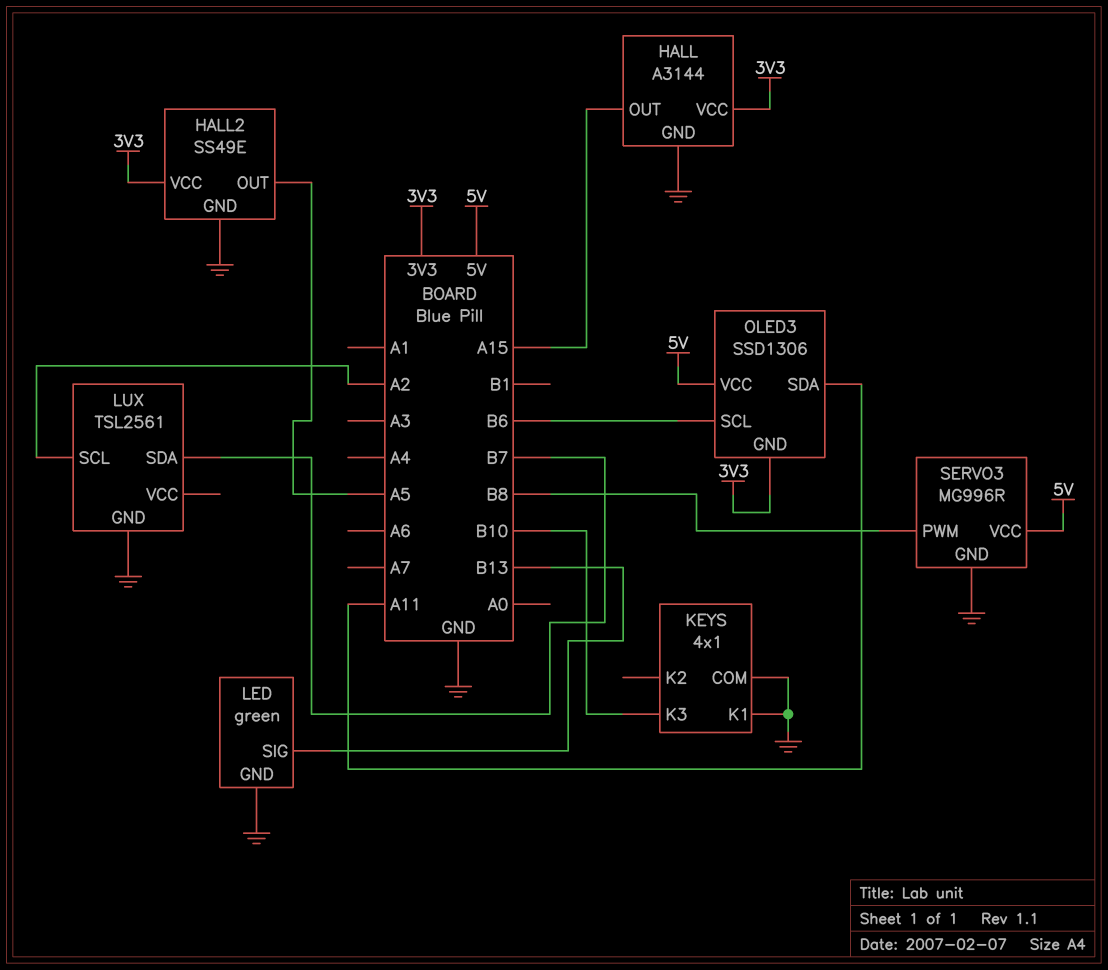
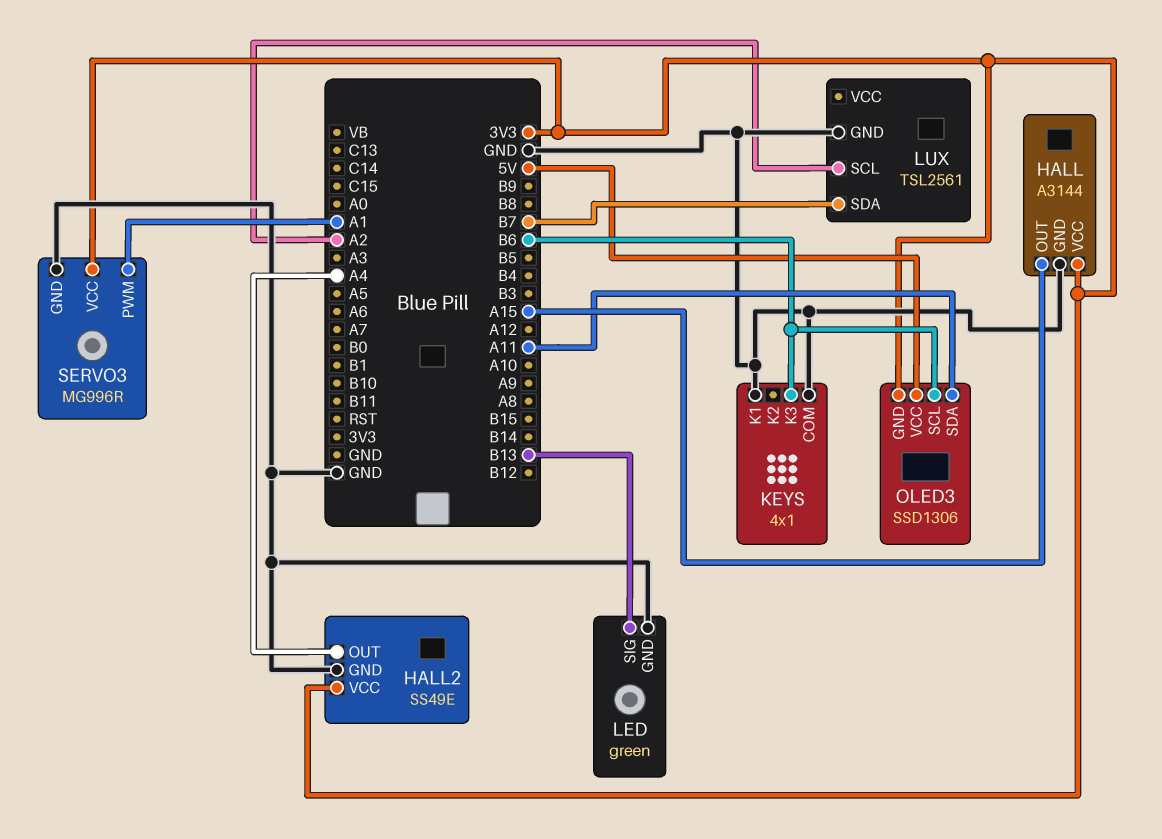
HALL2 pin OUT: A5 -> A4
KEYS pin K3: B10 -> B6
SERVO3 pin PWM: B8 -> A1
SERVO3 pin VCC: 5V -> 3V3

